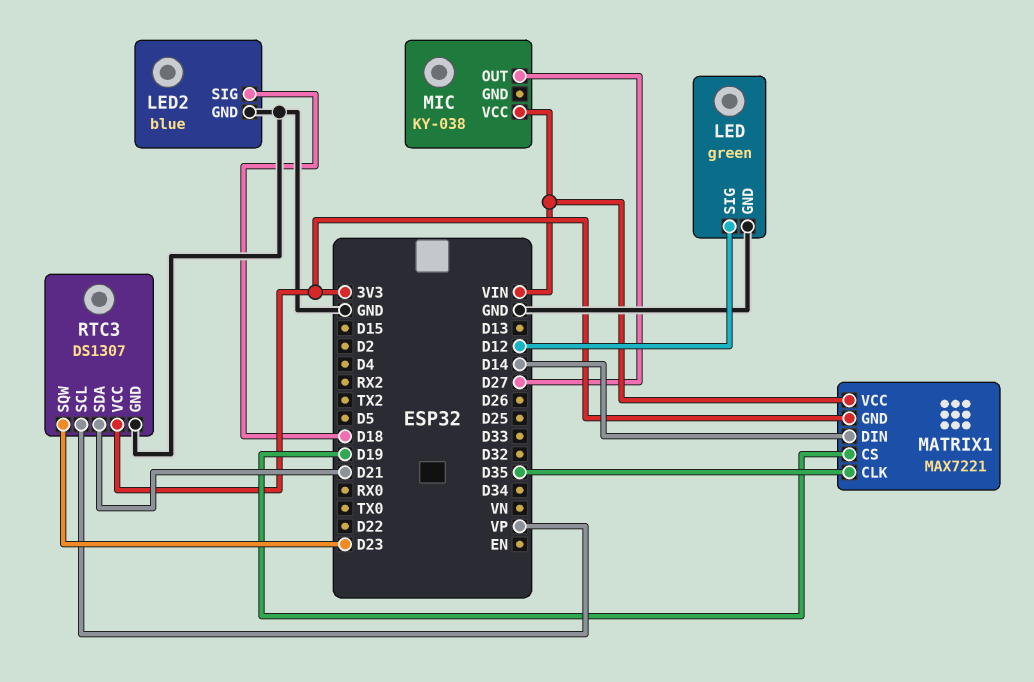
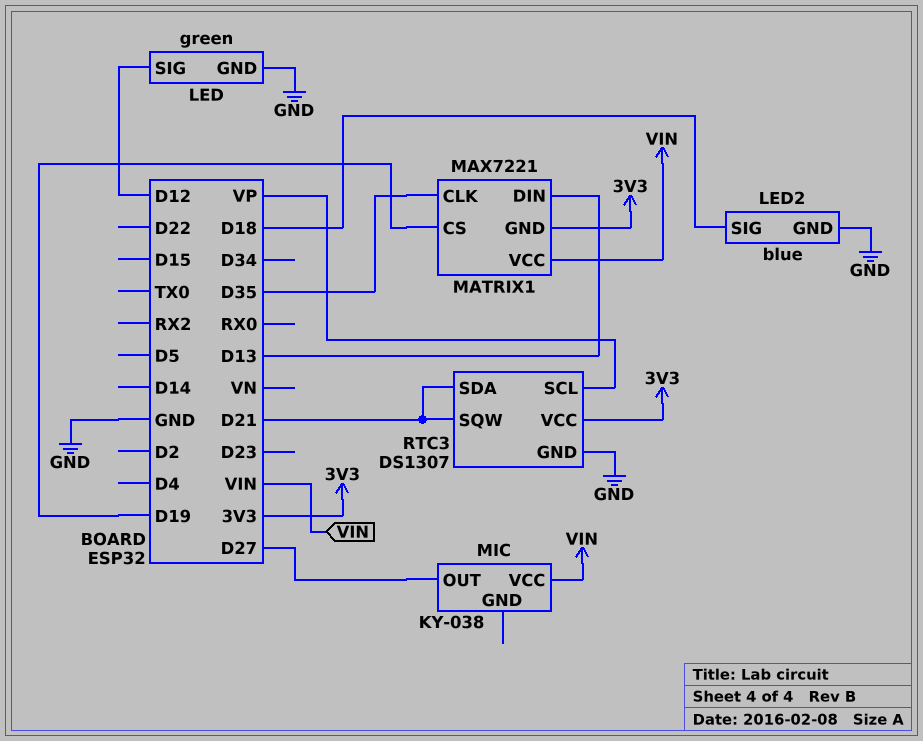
MATRIX1 pin DIN: D14 -> D13
RTC3 pin SQW: D23 -> D21

